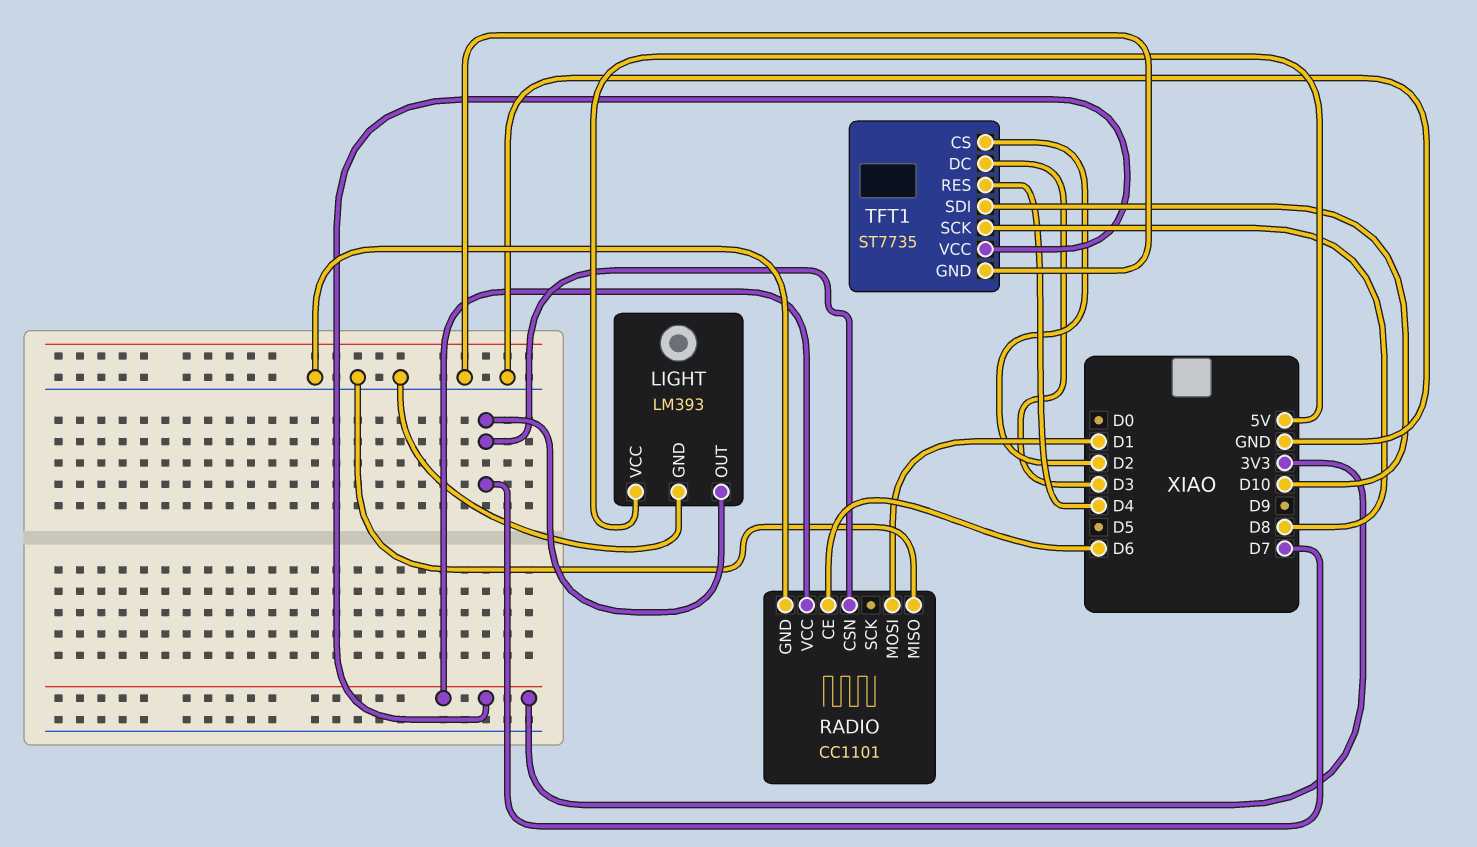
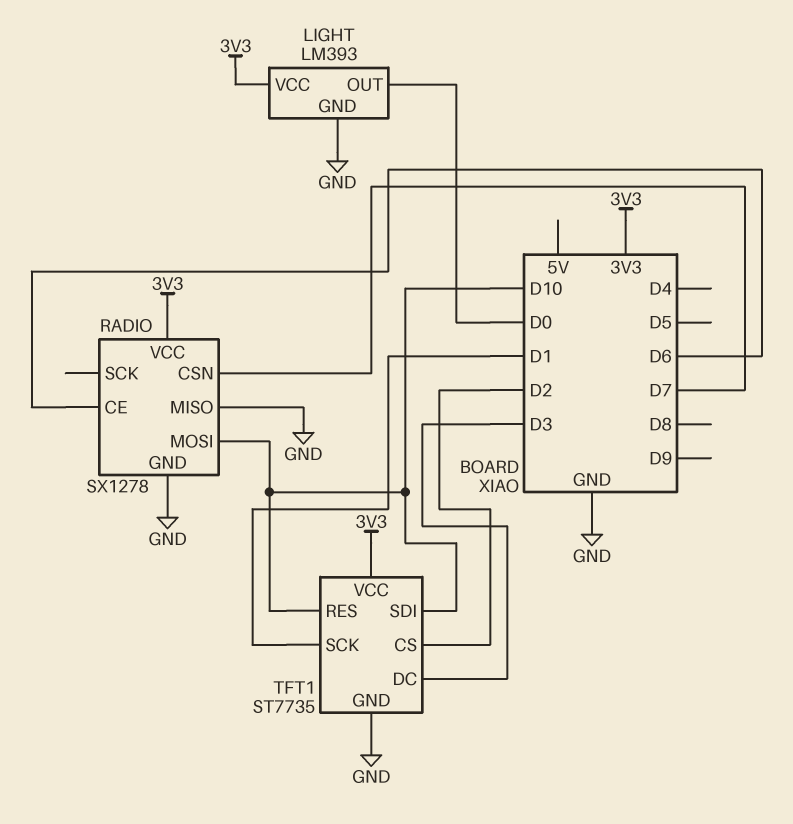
LIGHT pin OUT: D7 -> D0
LIGHT pin VCC: 5V -> 3V3
RADIO: CC1101 -> SX1278
RADIO pin MOSI: D1 -> D10
TFT1 pin RES: D4 -> D10
TFT1 pin SCK: D8 -> D1

